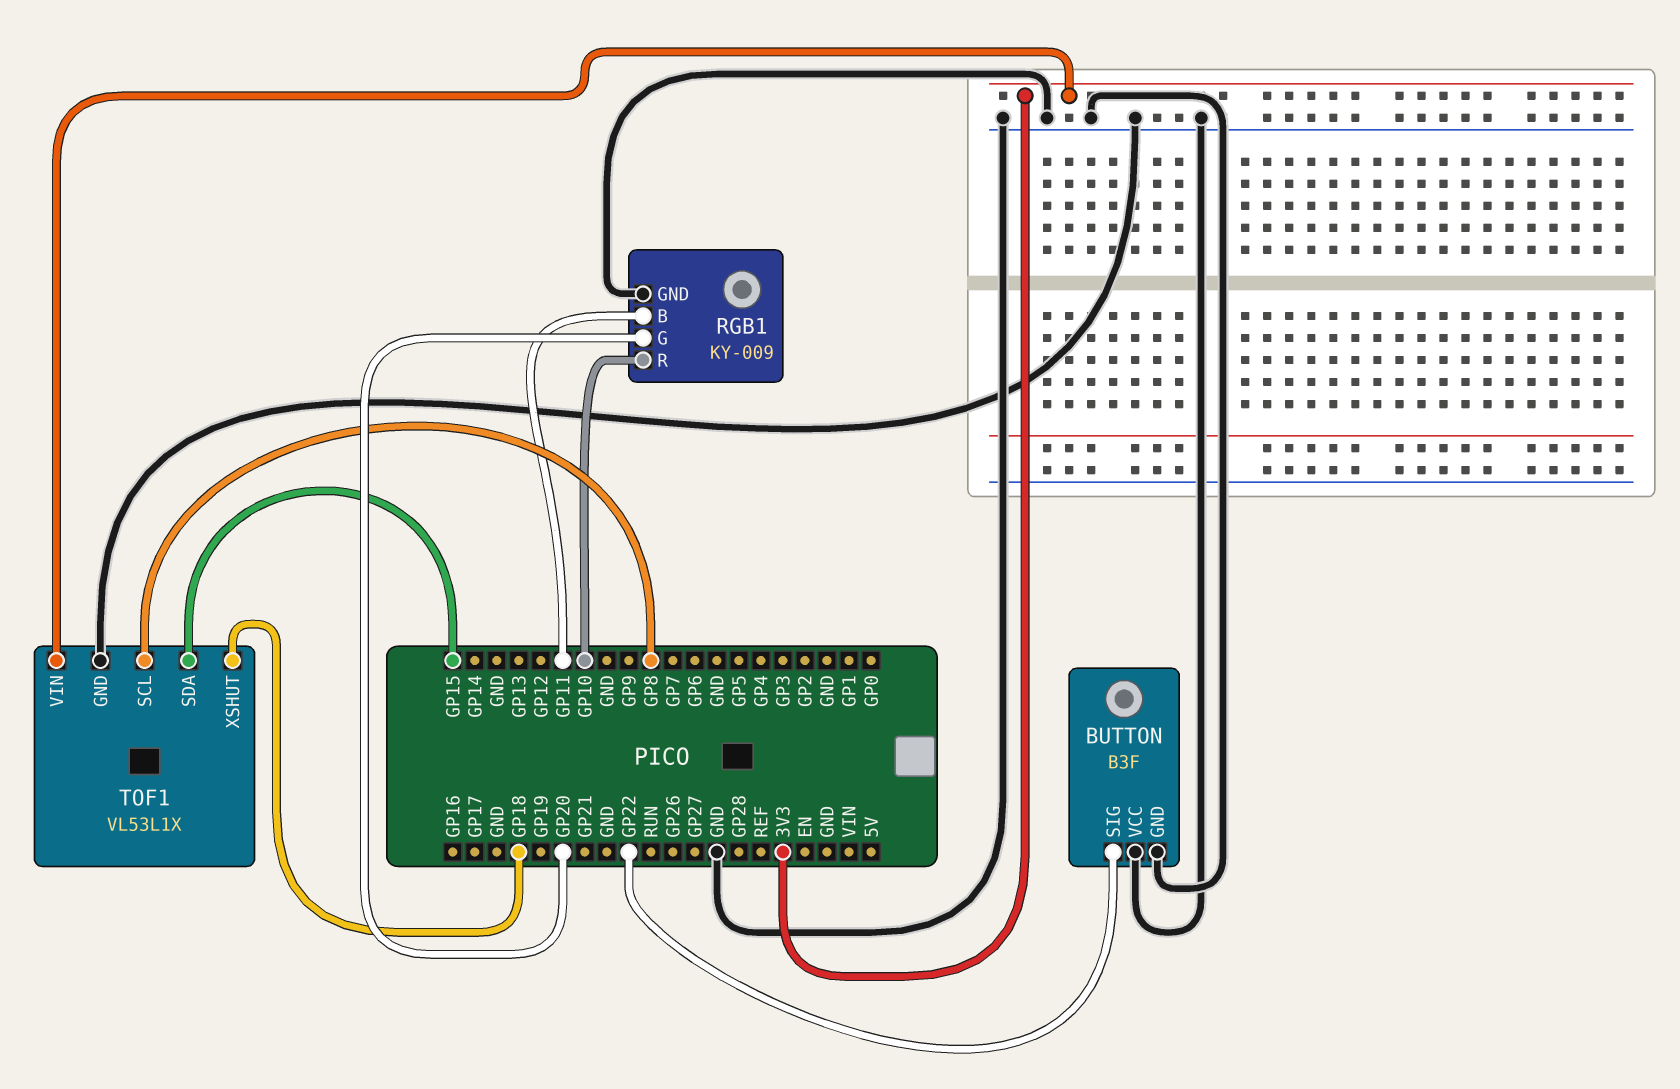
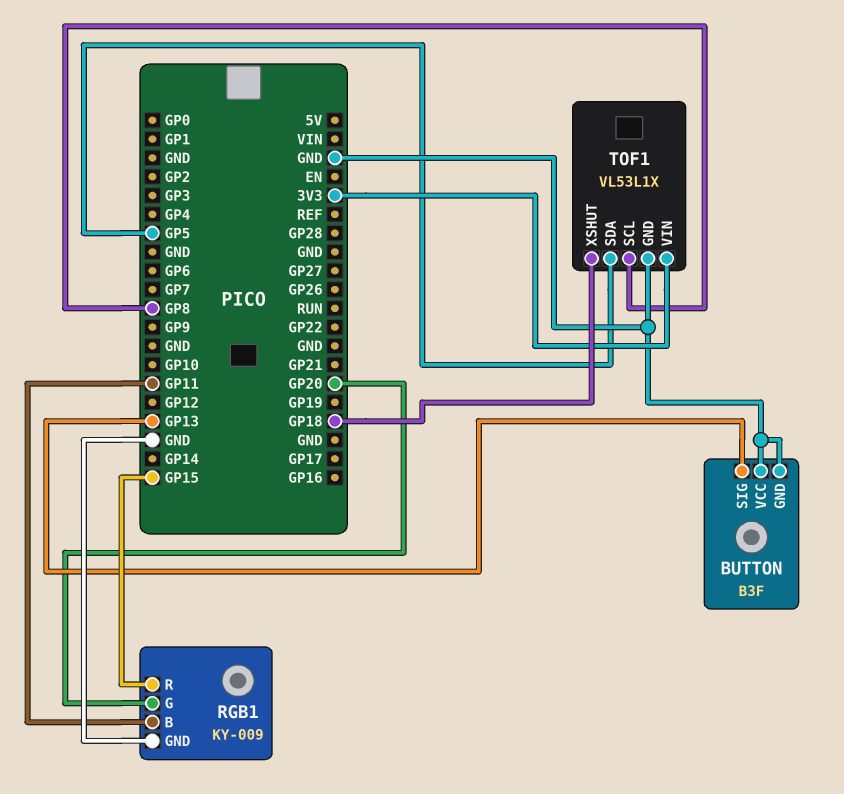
BUTTON pin SIG: GP22 -> GP13
RGB1 pin R: GP10 -> GP15
TOF1 pin SDA: GP15 -> GP5

